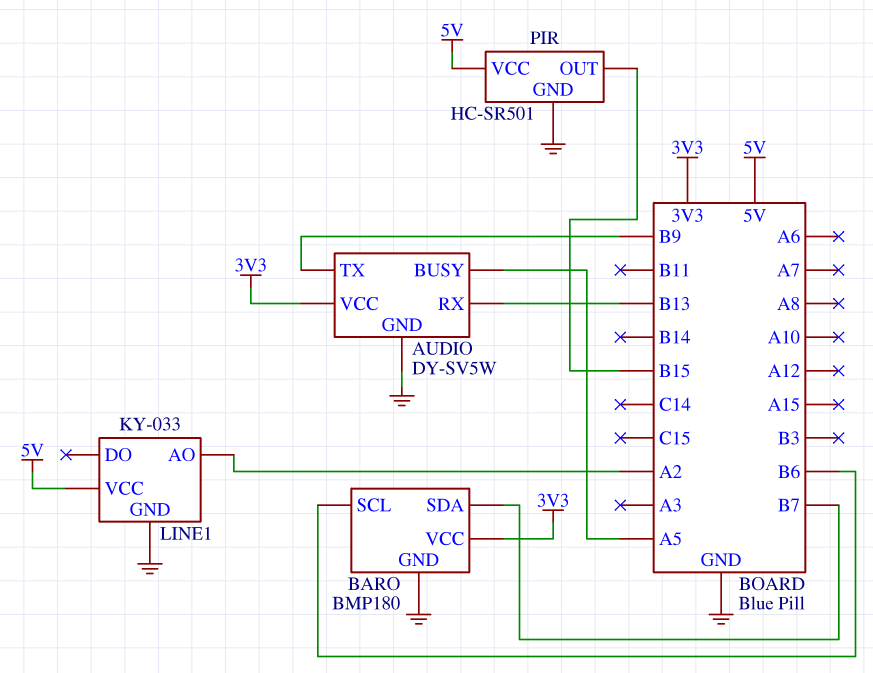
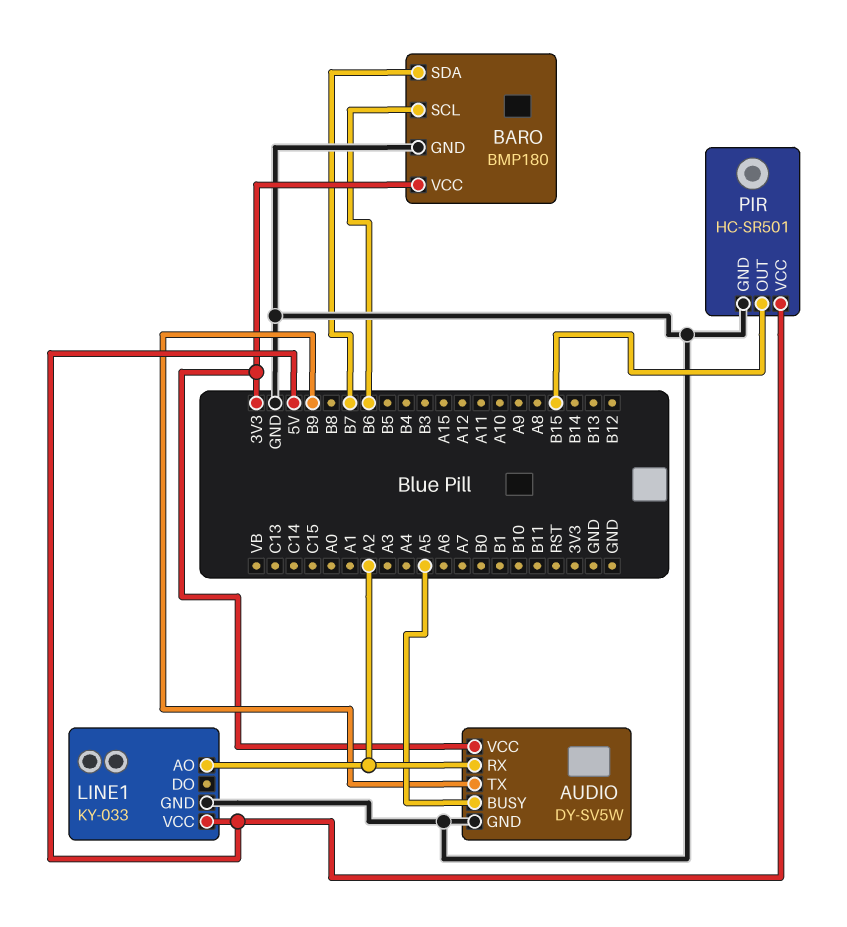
AUDIO pin RX: B13 -> A2

